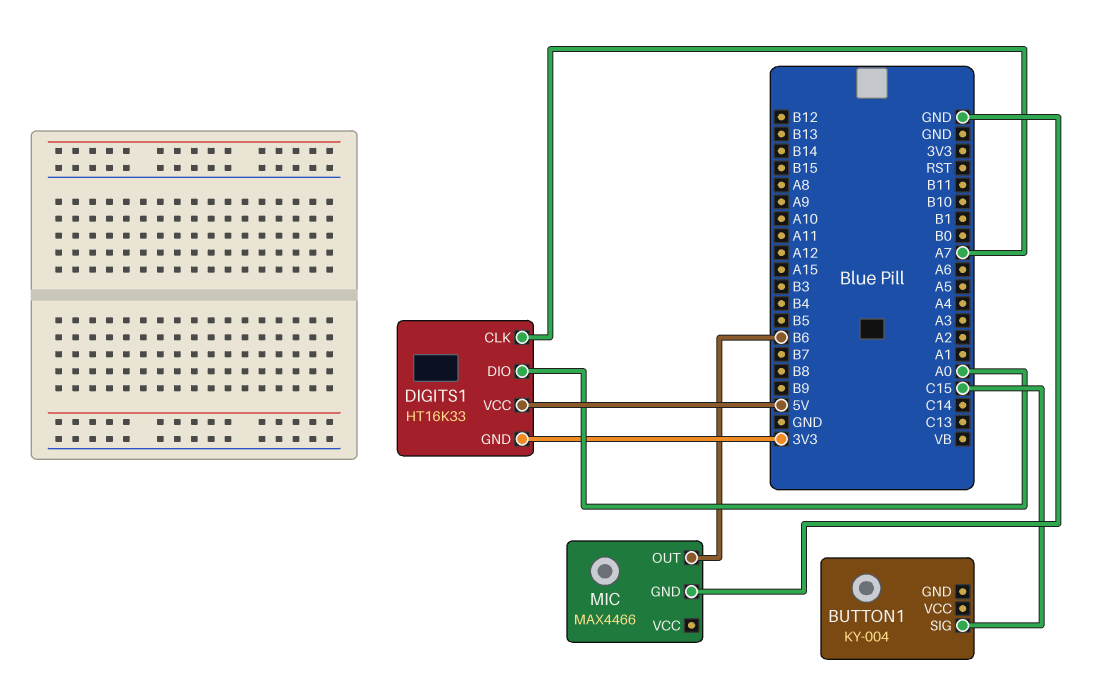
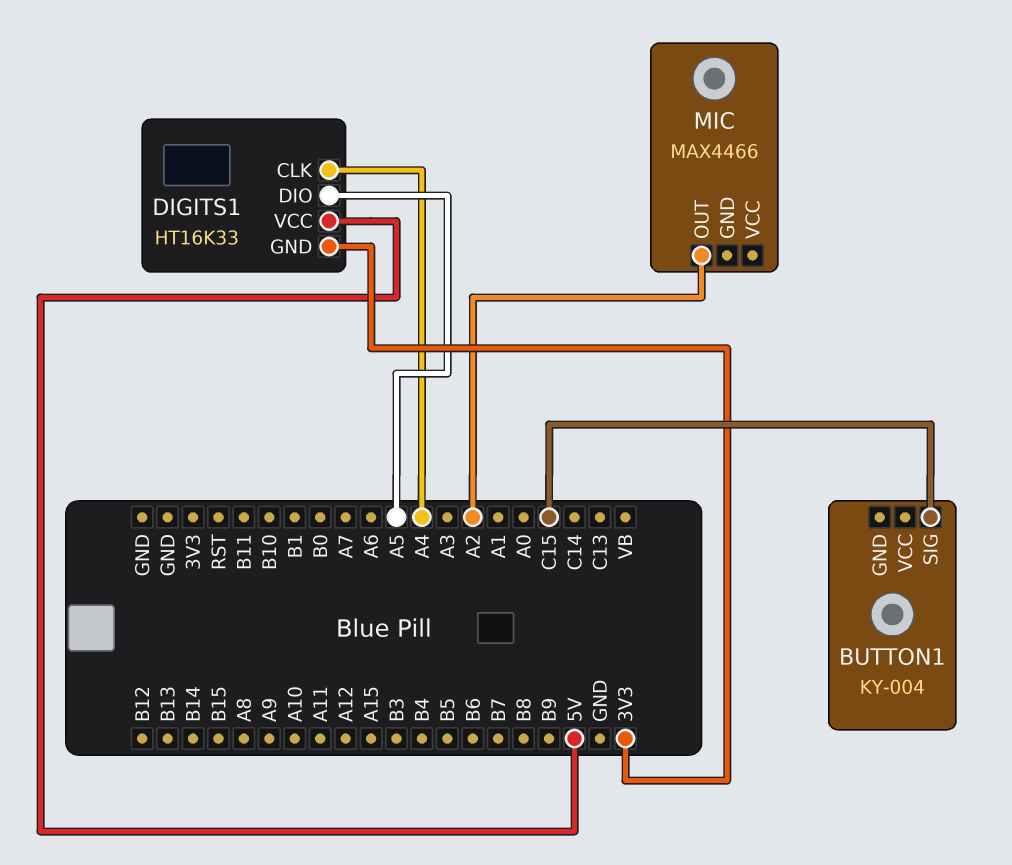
DIGITS1 pin CLK: A7 -> A4
DIGITS1 pin DIO: A0 -> A5
MIC pin GND: GND -> none
MIC pin OUT: B6 -> A2

